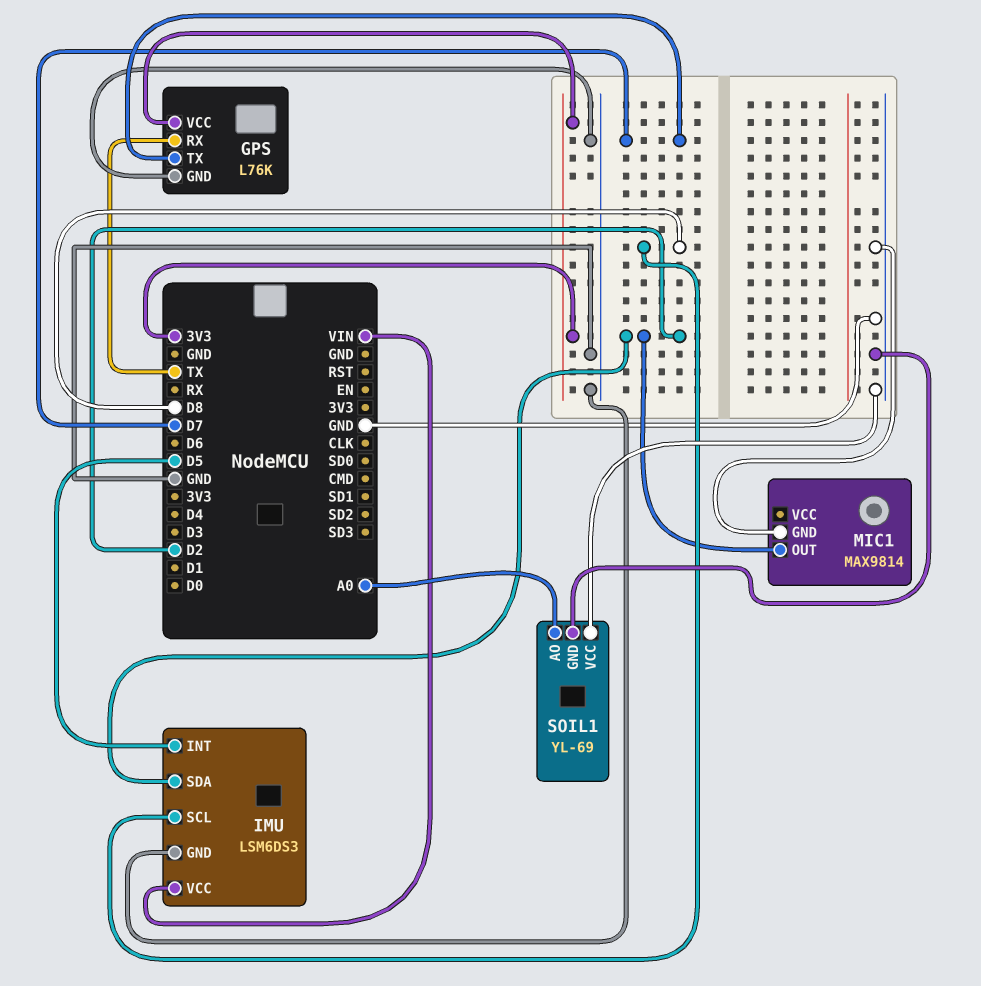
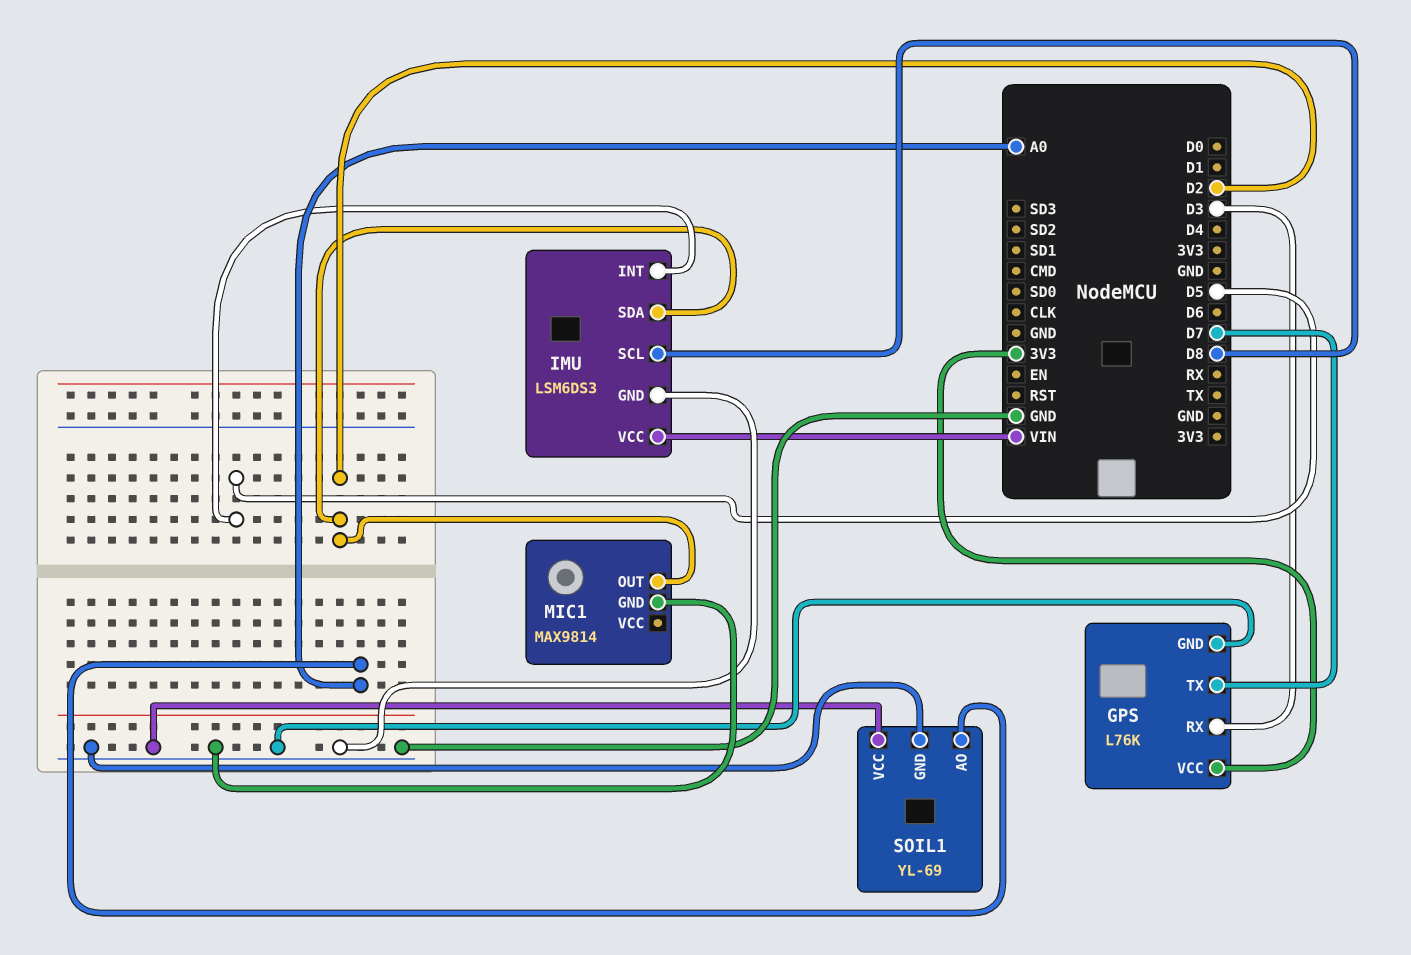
GPS pin RX: TX -> D3

